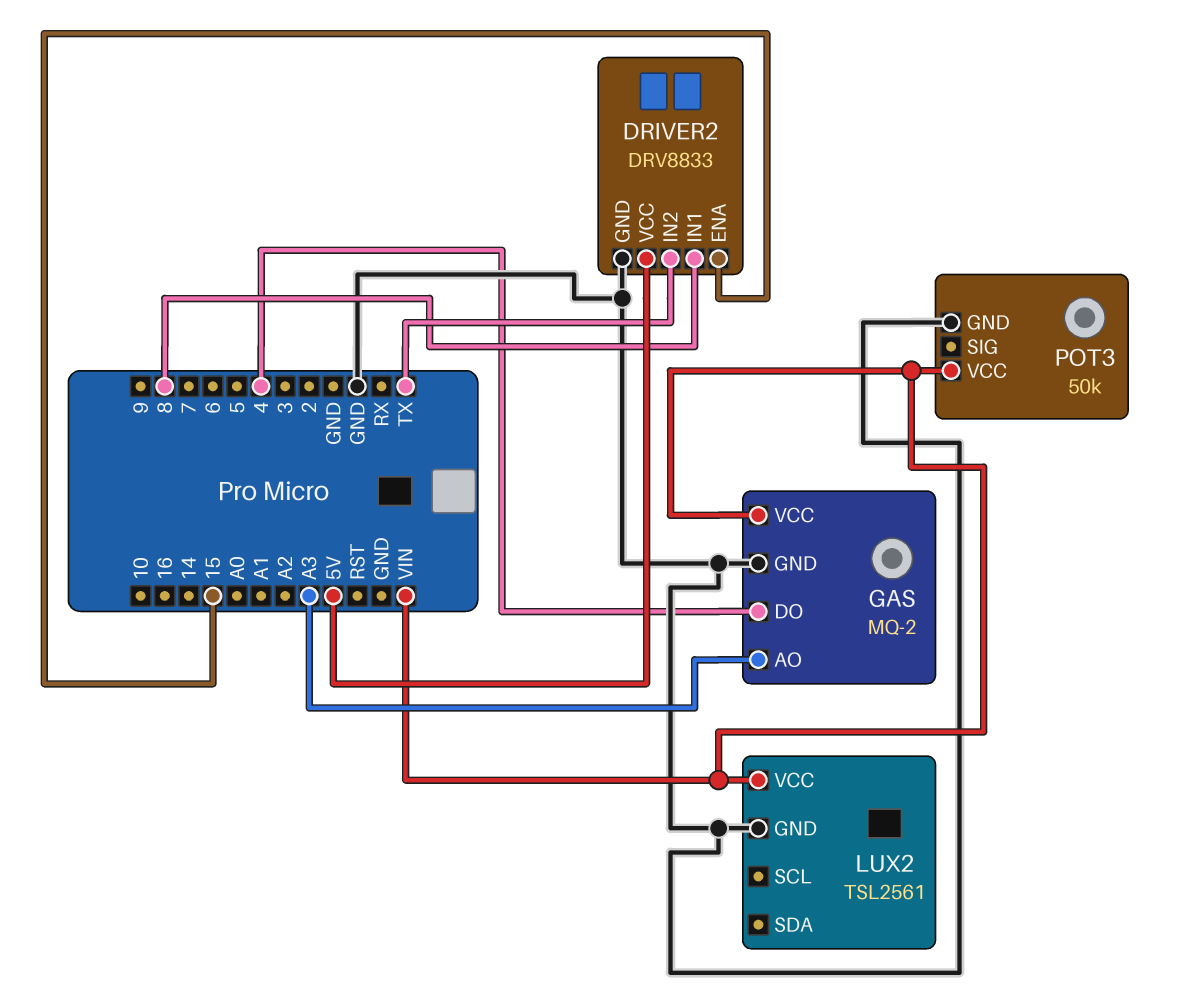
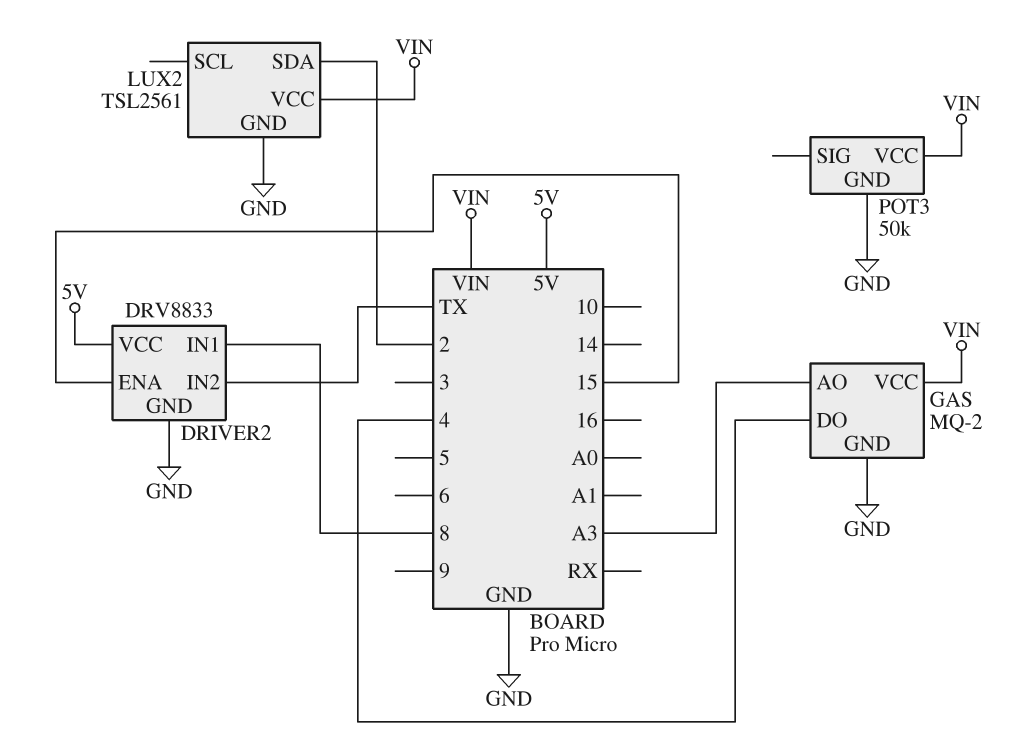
LUX2 pin SDA: none -> 2

